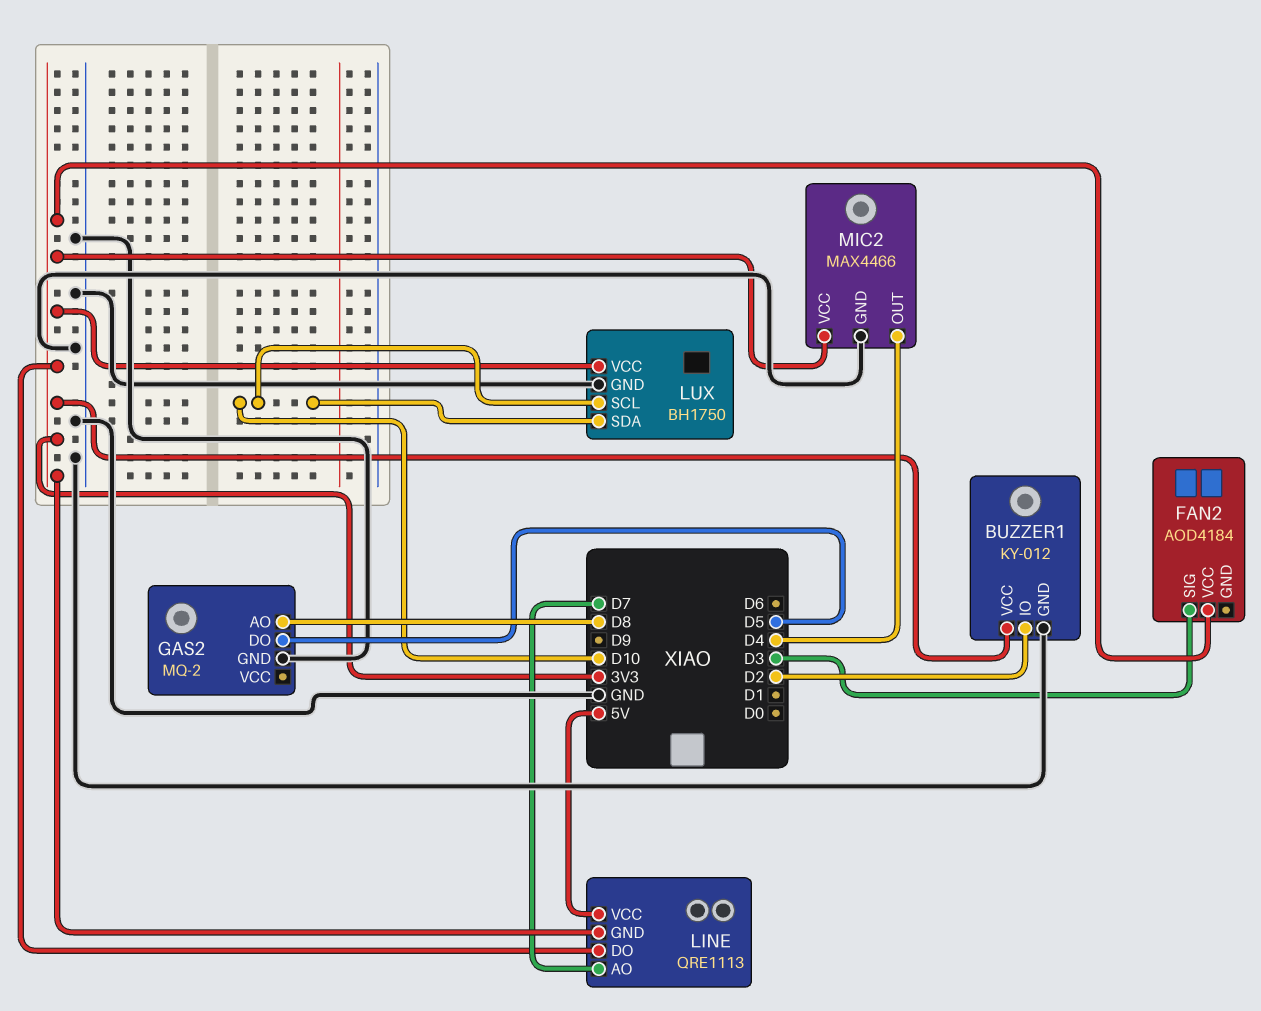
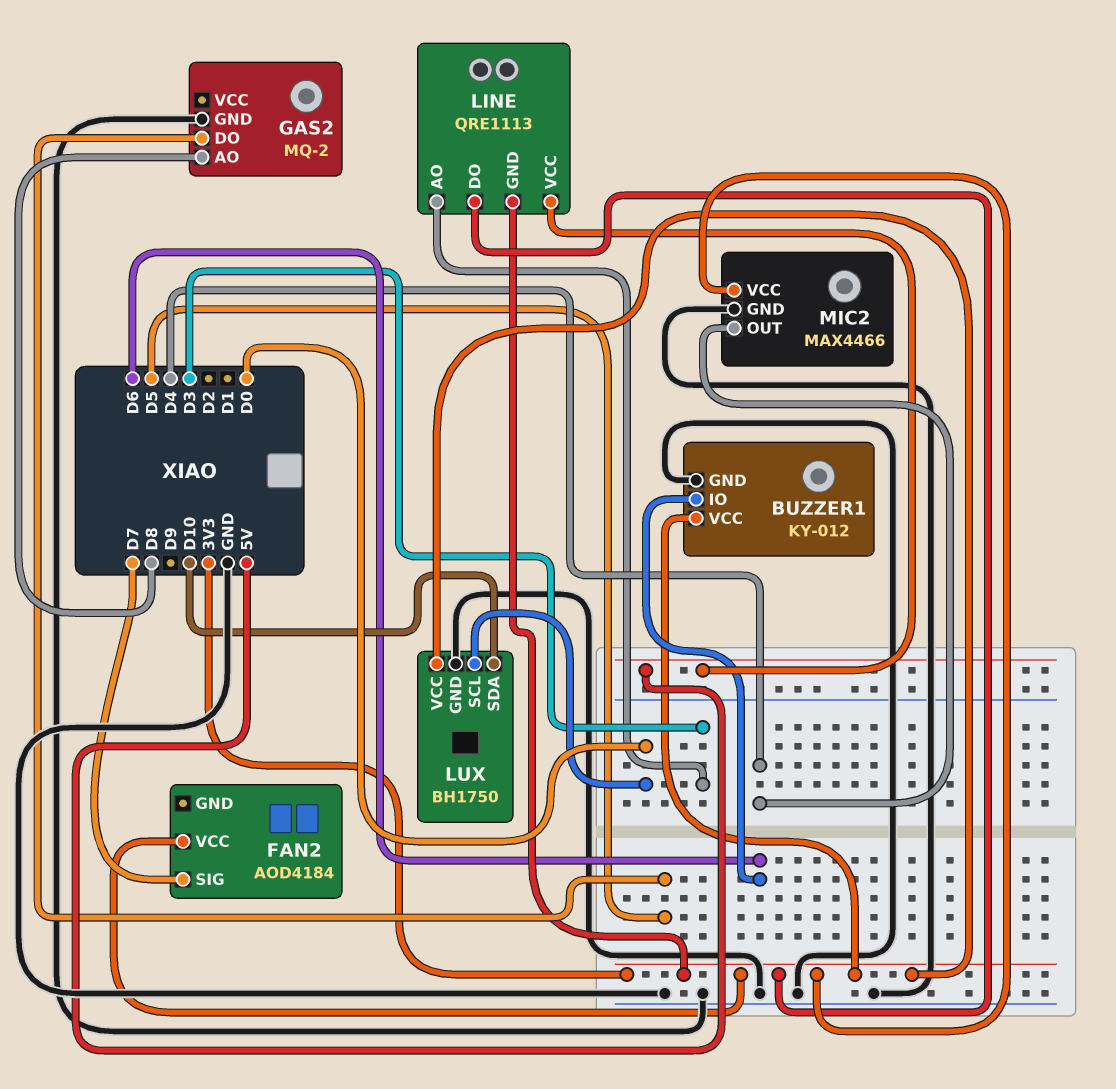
BUZZER1 pin IO: D2 -> D6
FAN2 pin SIG: D3 -> D7
LINE pin AO: D7 -> D3
LUX pin SCL: D10 -> D0

